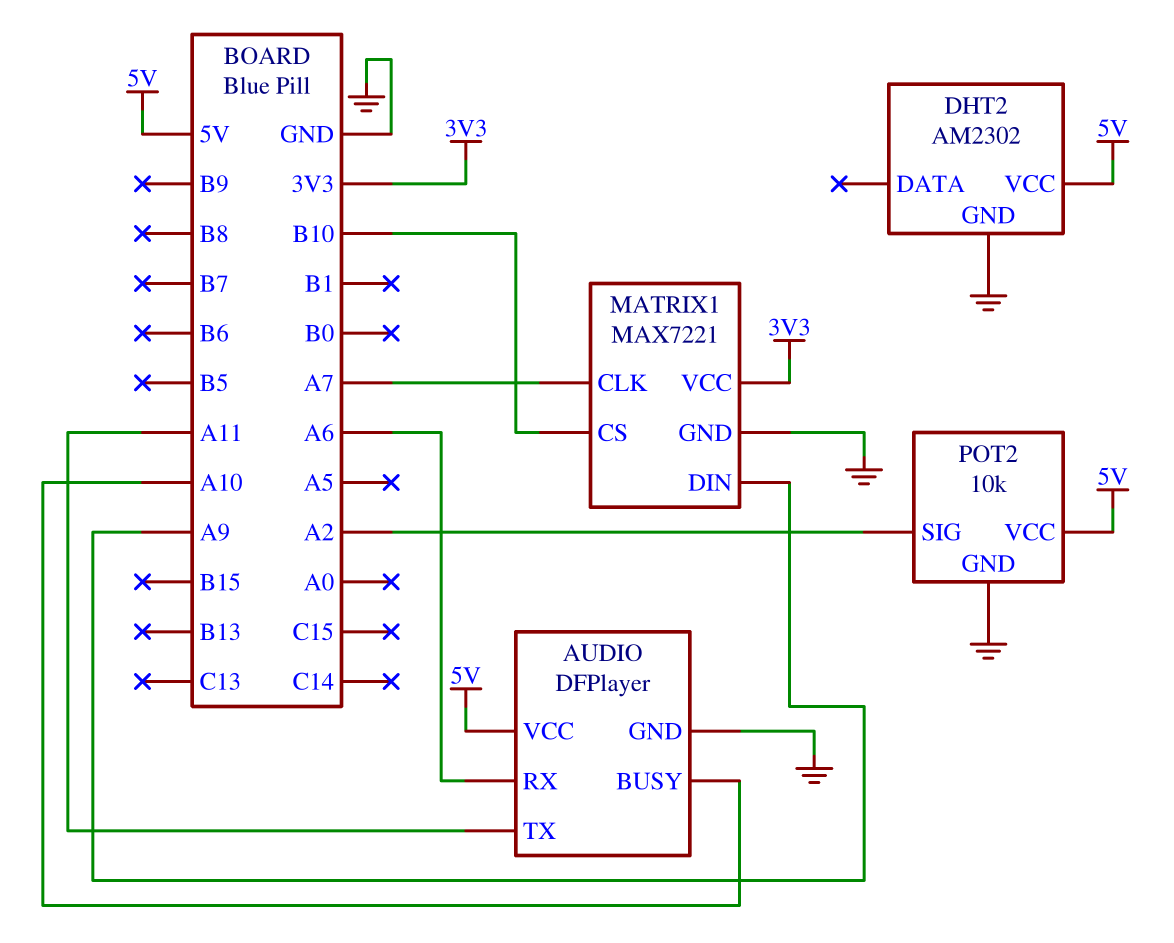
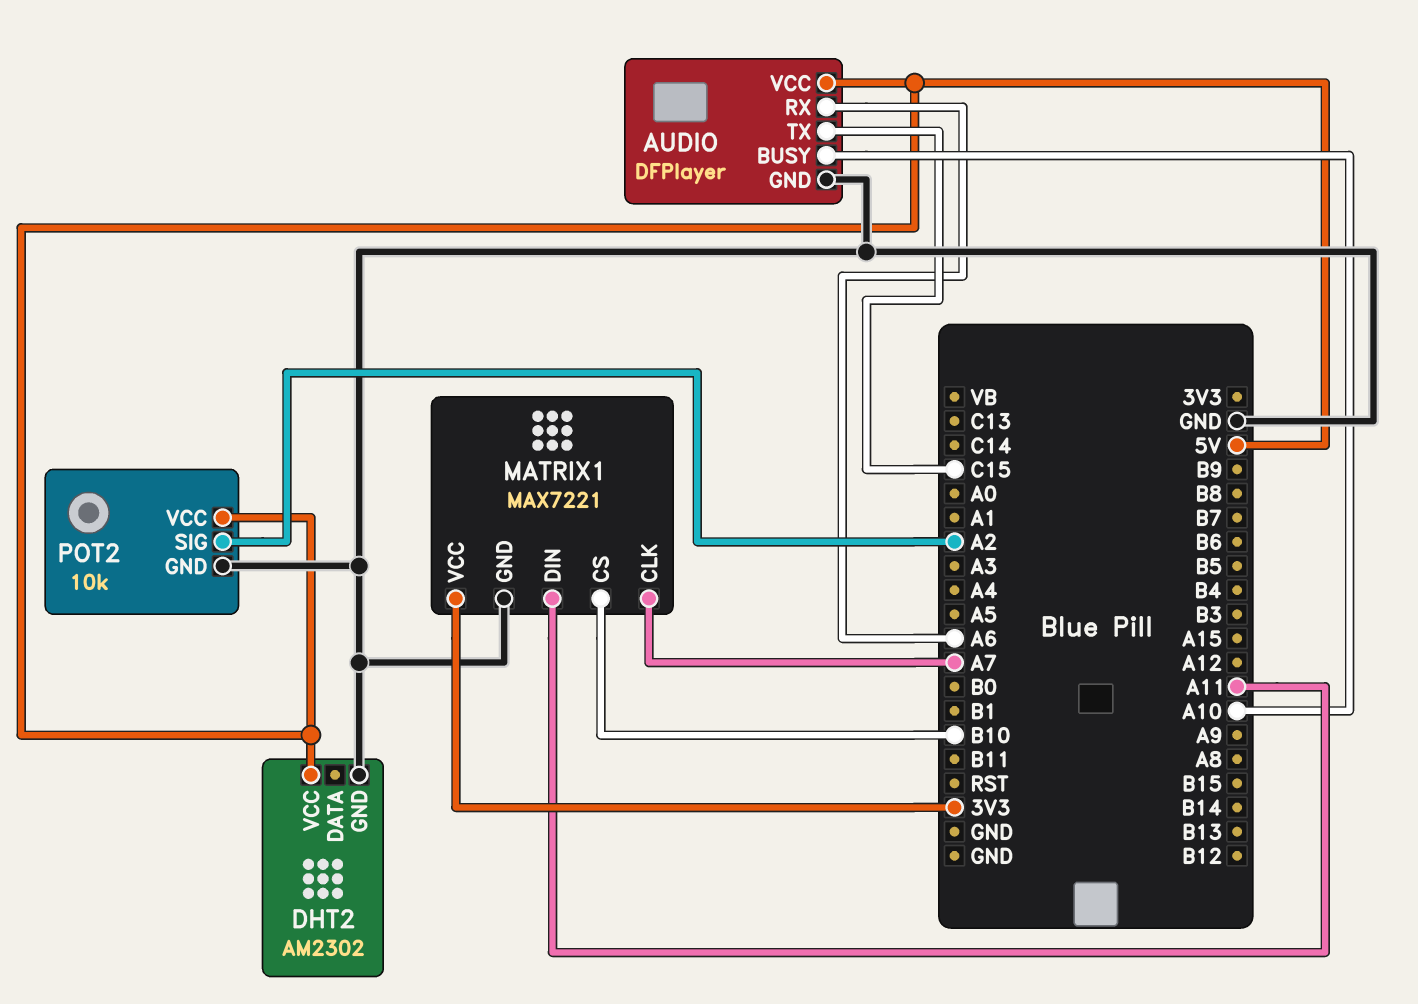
AUDIO pin TX: A11 -> C15
MATRIX1 pin DIN: A9 -> A11

